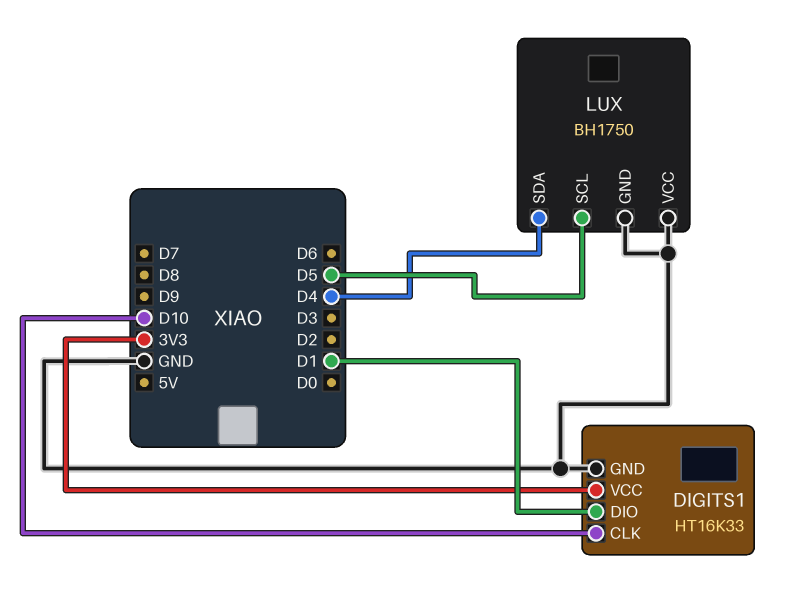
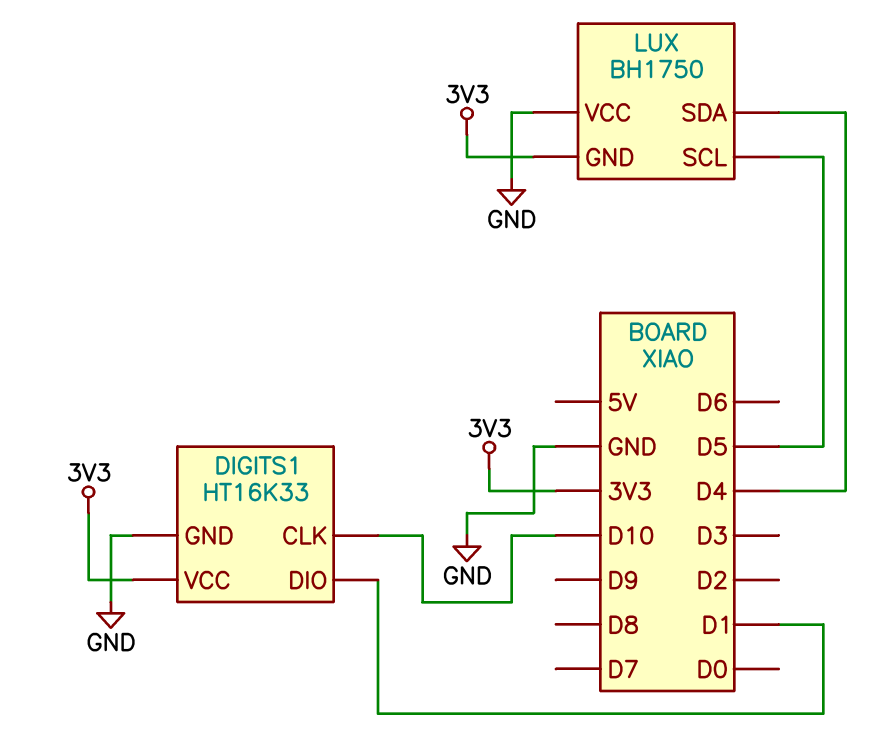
LUX pin GND: GND -> 3V3

